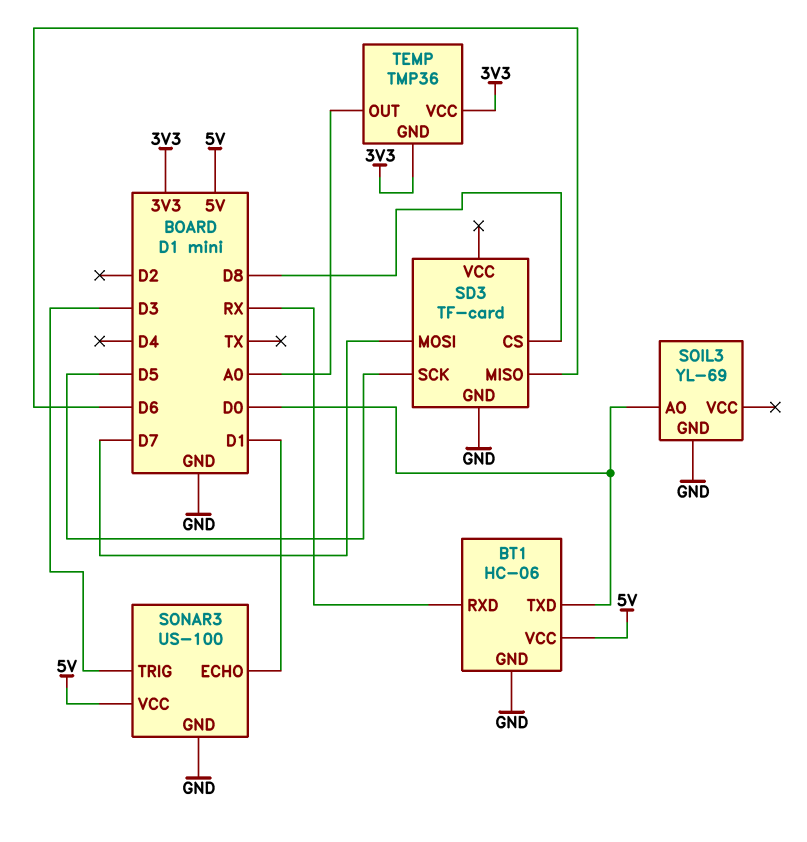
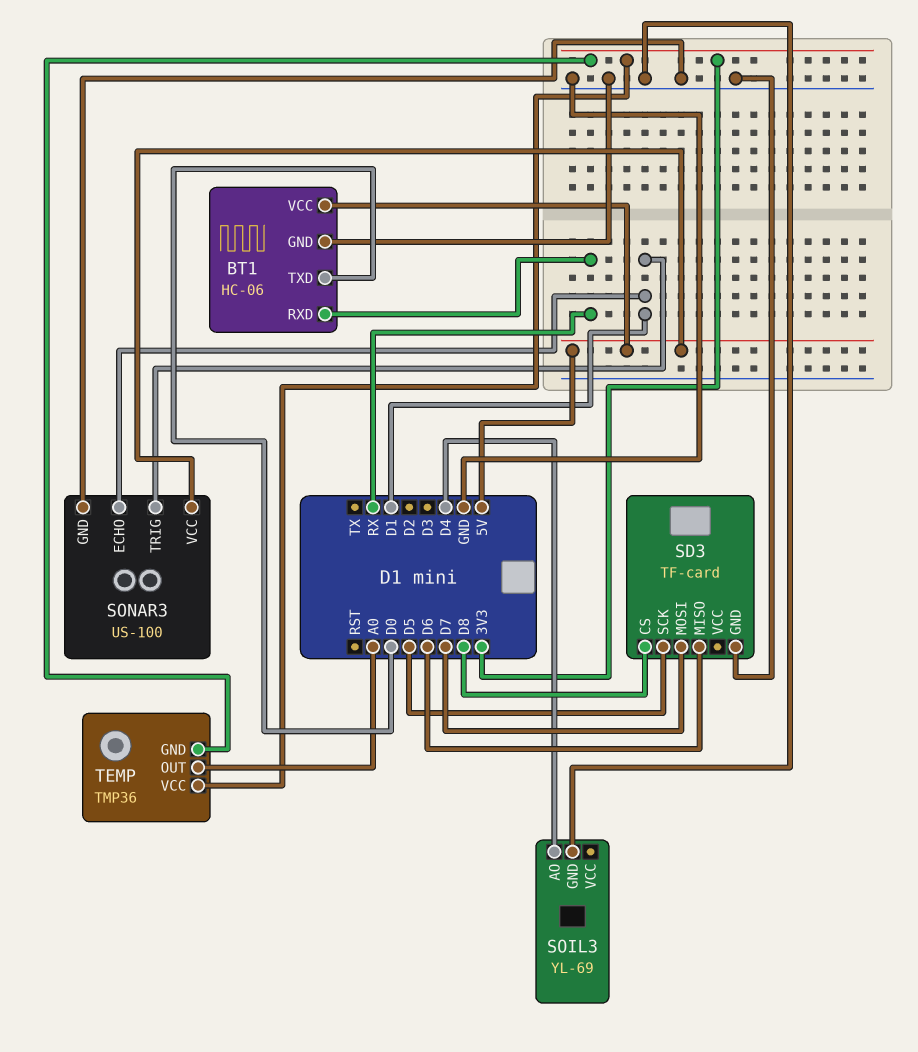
SOIL3 pin AO: D0 -> D4
SONAR3 pin TRIG: D3 -> D1

